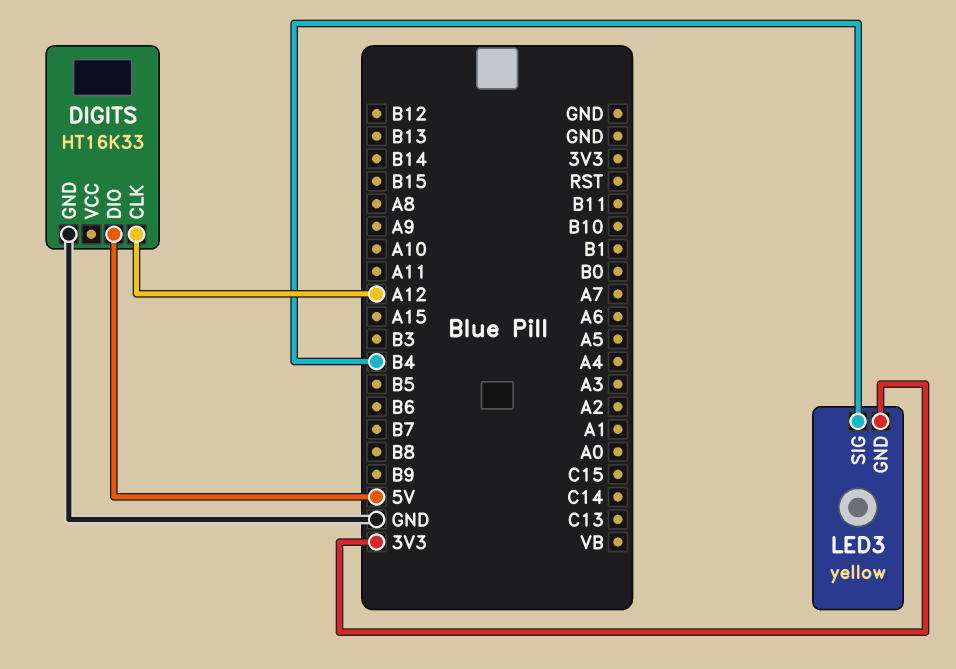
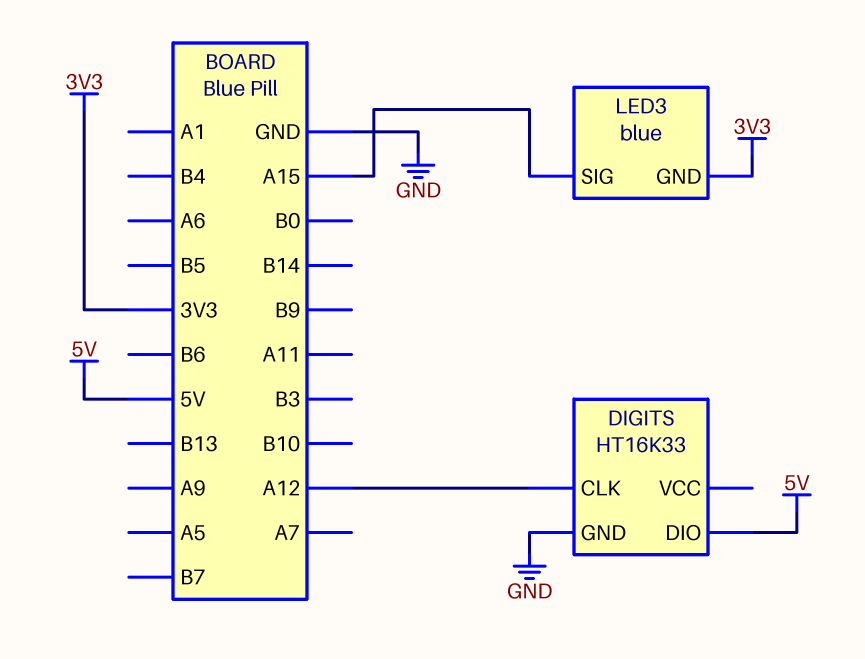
LED3: yellow -> blue
LED3 pin SIG: B4 -> A15

